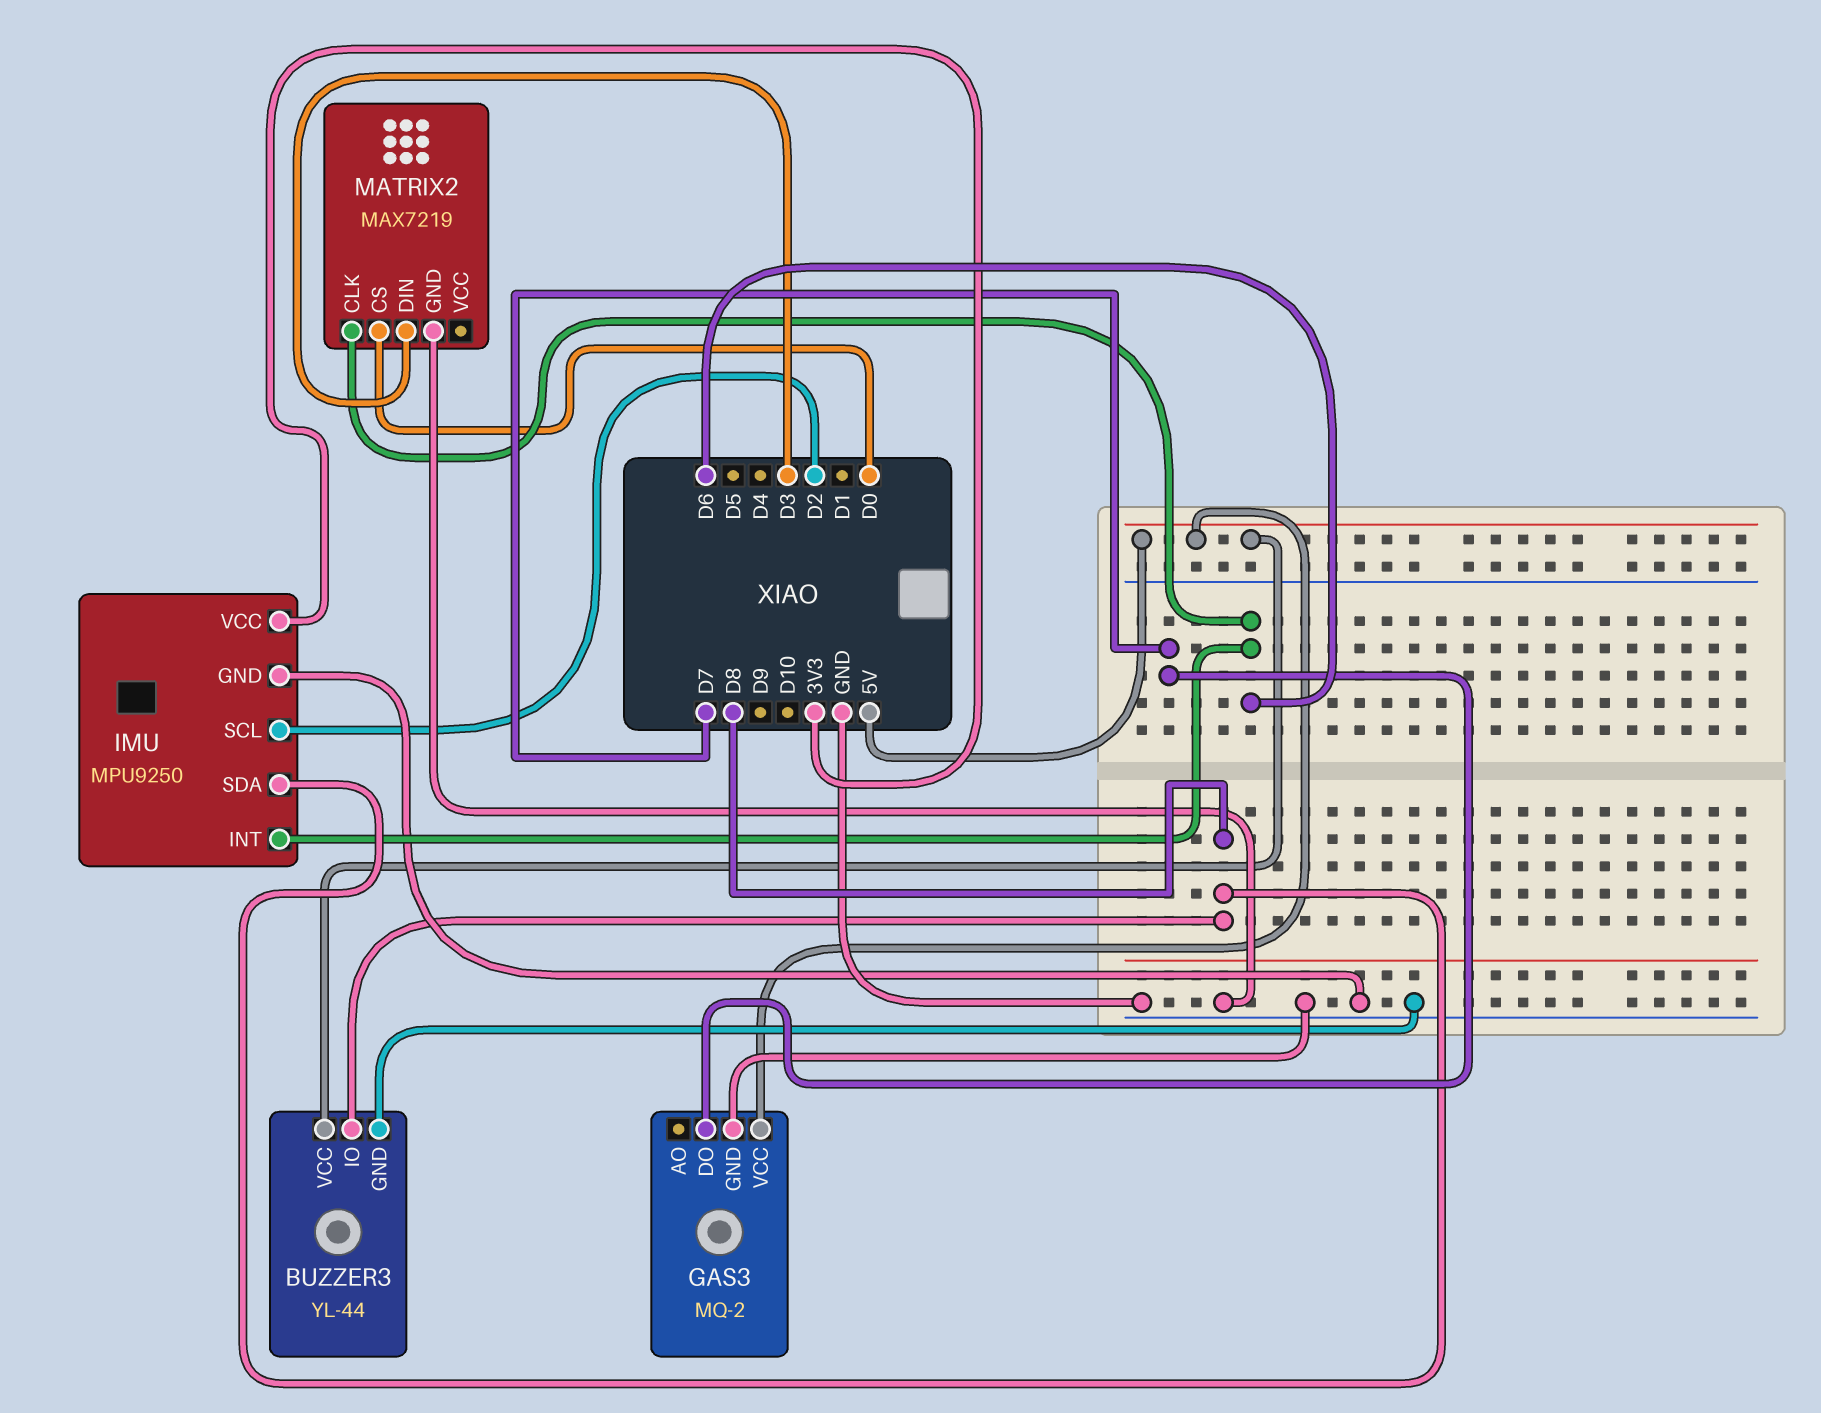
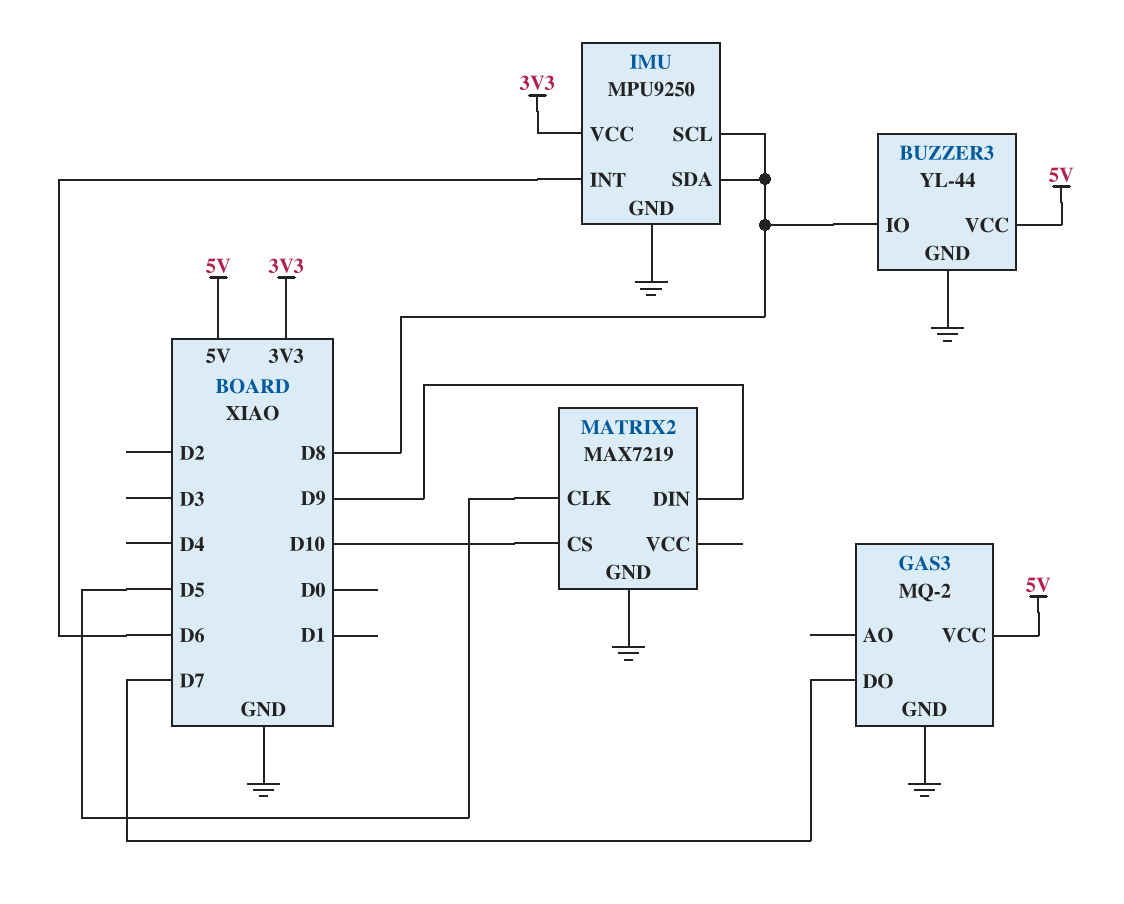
IMU pin SCL: D2 -> D8
MATRIX2 pin CLK: D6 -> D5
MATRIX2 pin CS: D0 -> D10
MATRIX2 pin DIN: D3 -> D9

